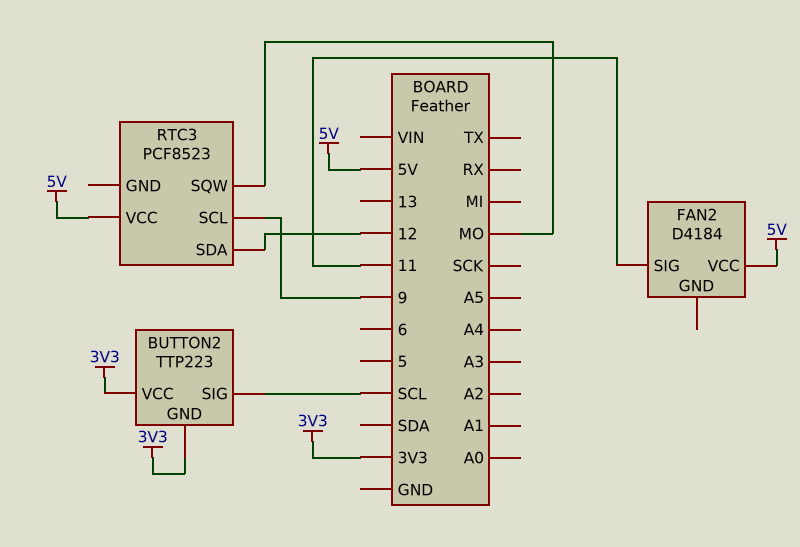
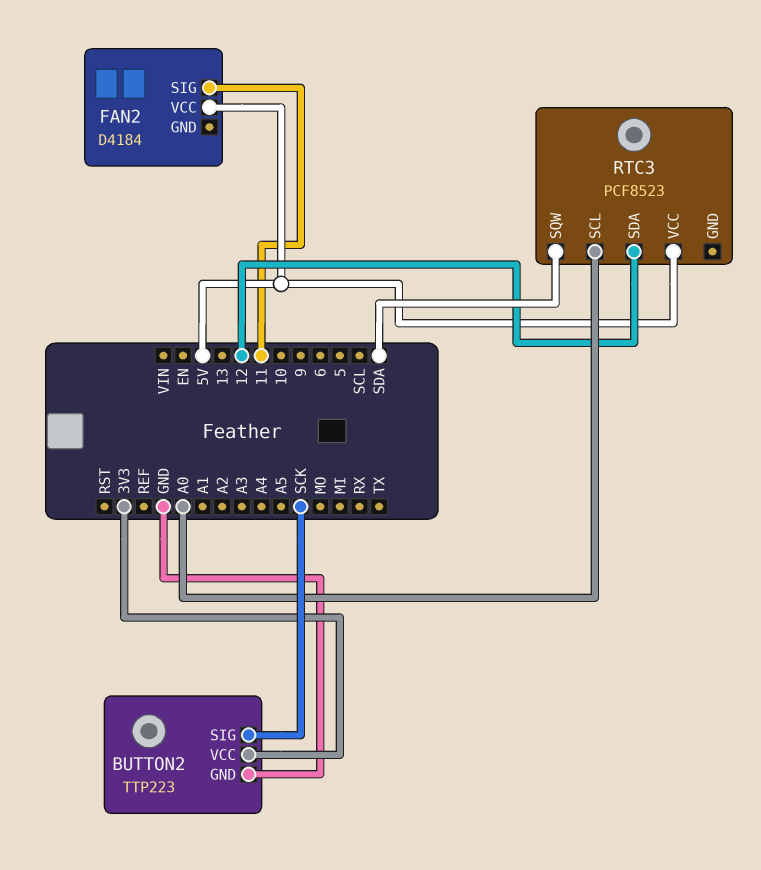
BUTTON2 pin GND: 3V3 -> GND
BUTTON2 pin SIG: SCL -> SCK
RTC3 pin SCL: 9 -> A0
RTC3 pin SQW: MO -> SDA

